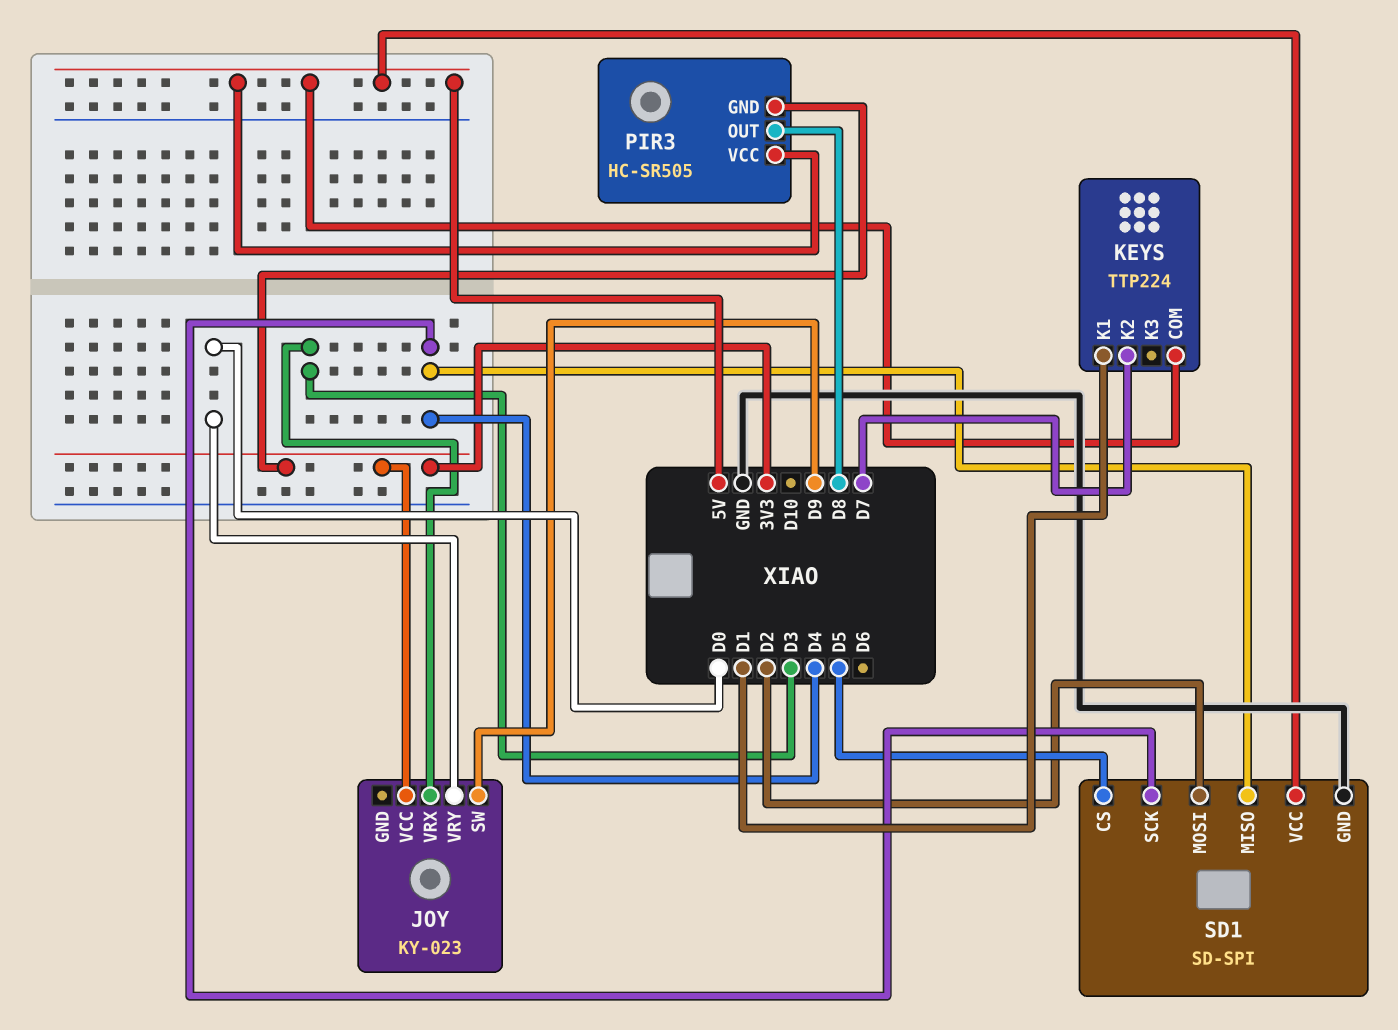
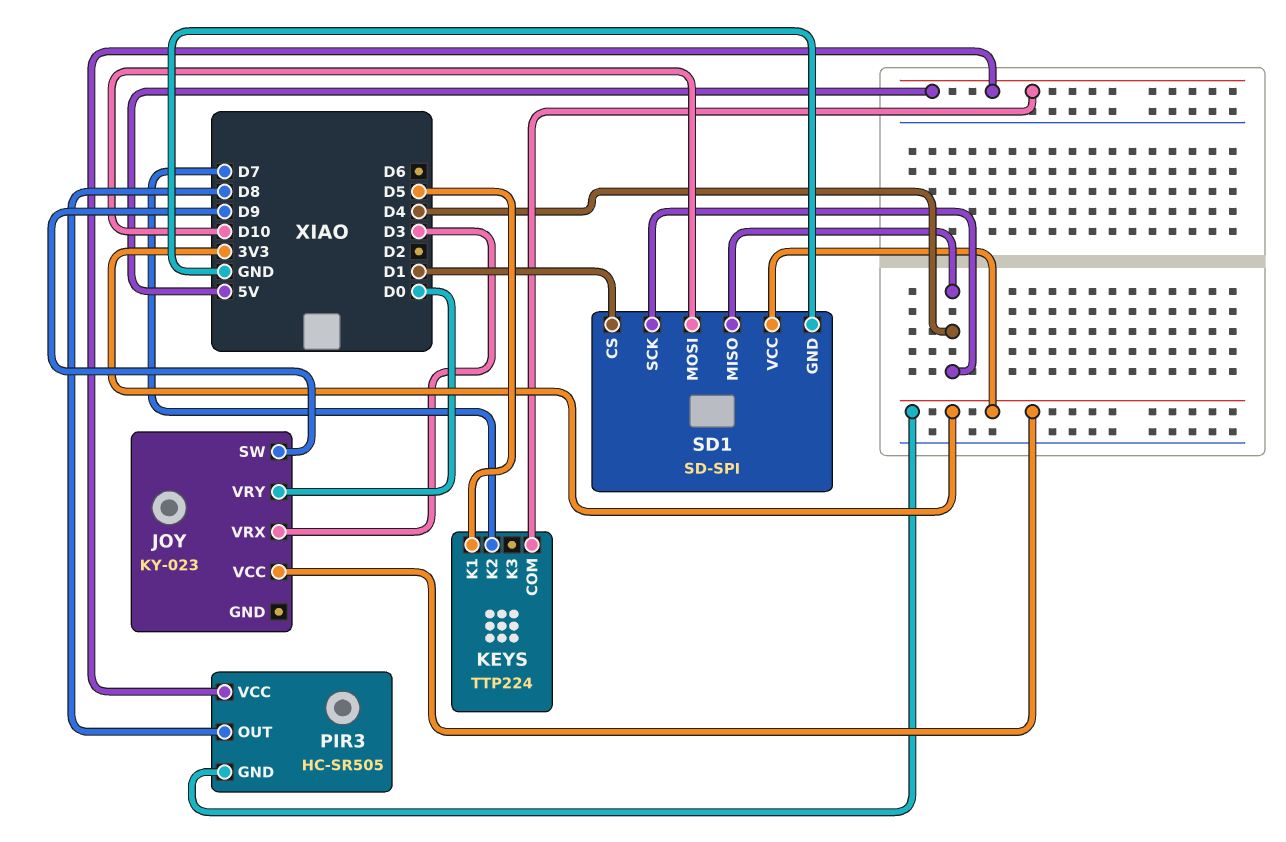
KEYS pin K1: D1 -> D5
SD1 pin CS: D5 -> D1
SD1 pin MOSI: D2 -> D10
SD1 pin VCC: 5V -> 3V3

